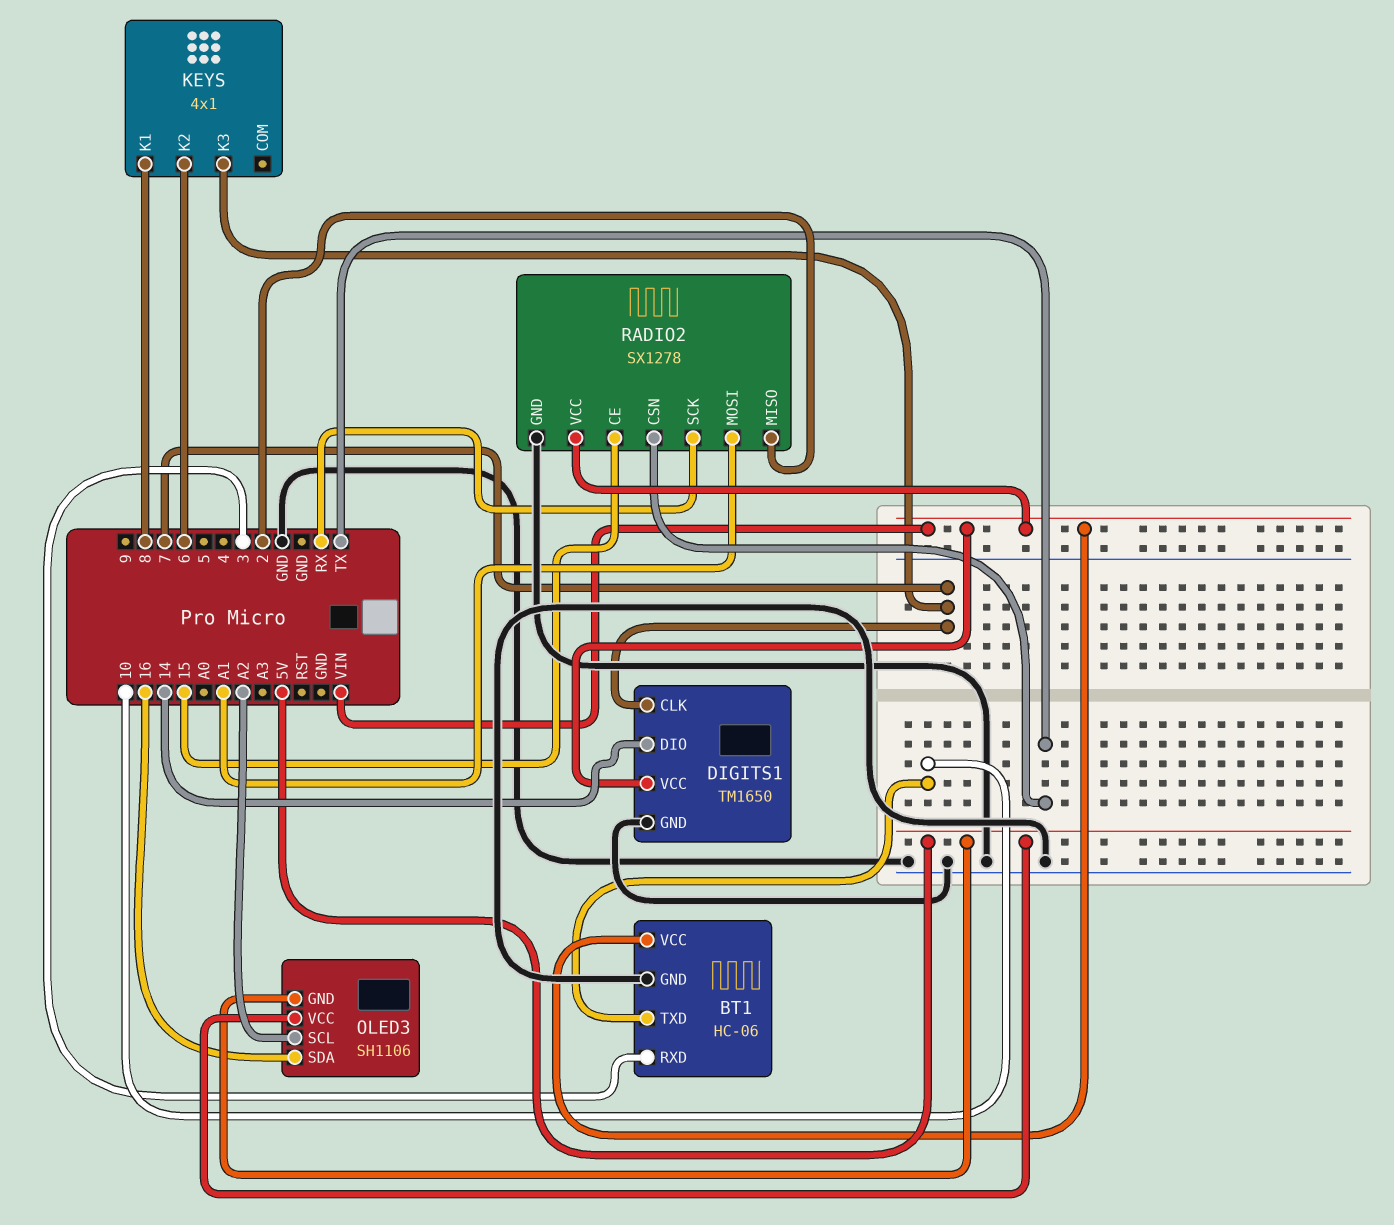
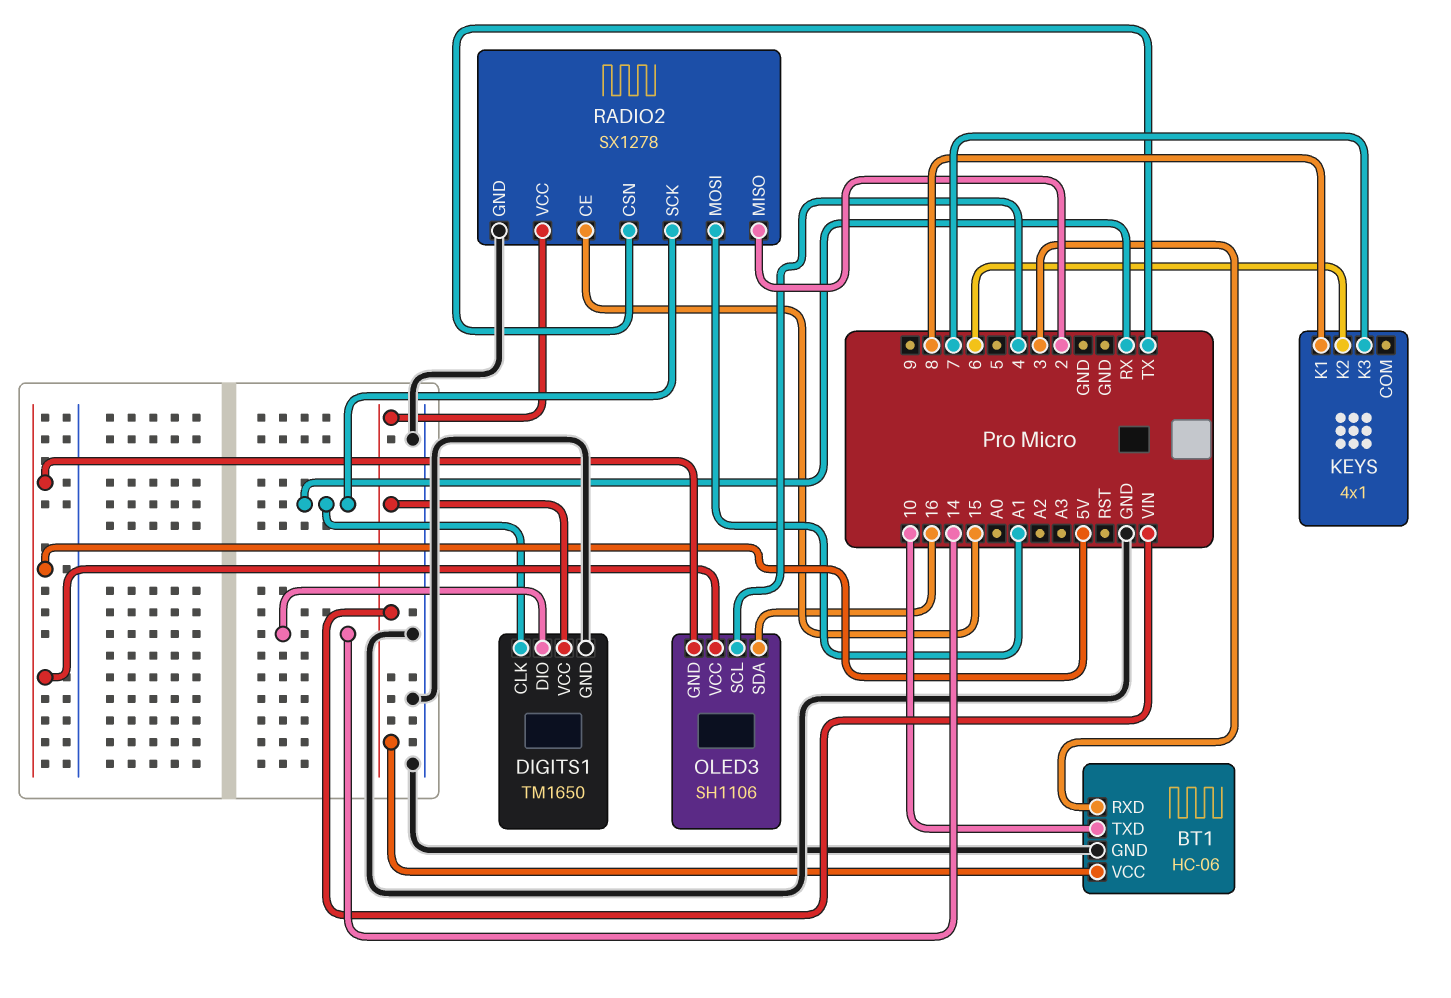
DIGITS1 pin CLK: 7 -> RX
OLED3 pin SCL: A2 -> 4

